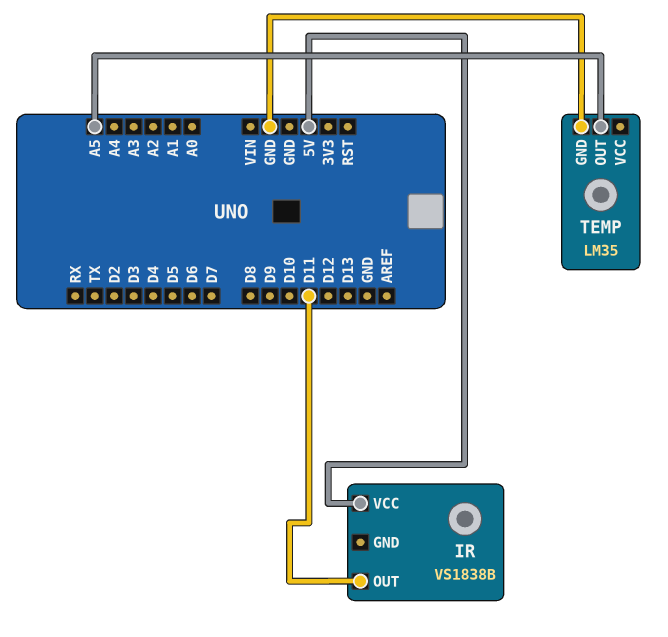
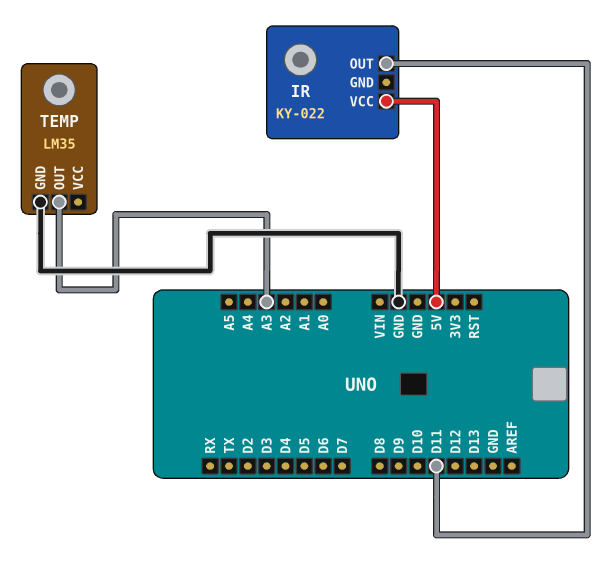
IR: VS1838B -> KY-022
TEMP pin OUT: A5 -> A3

